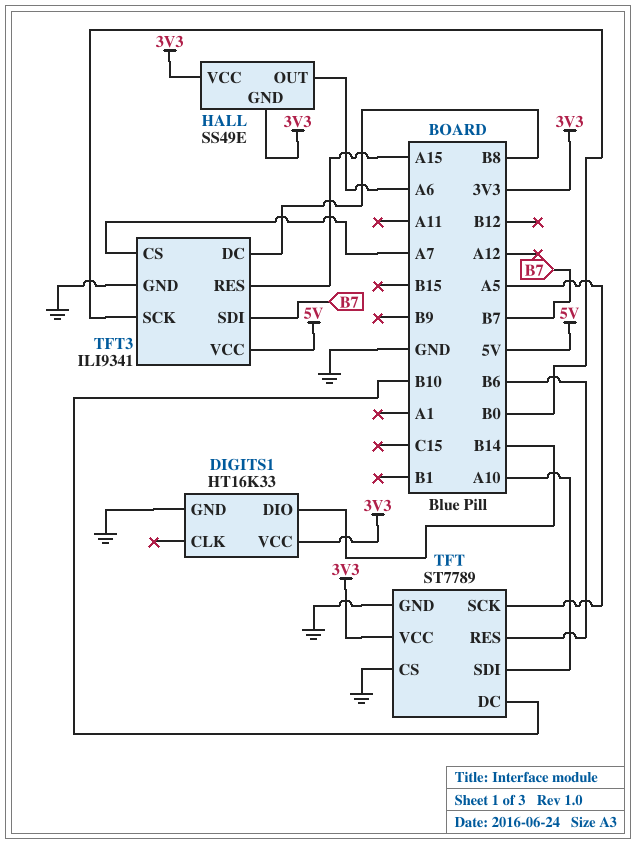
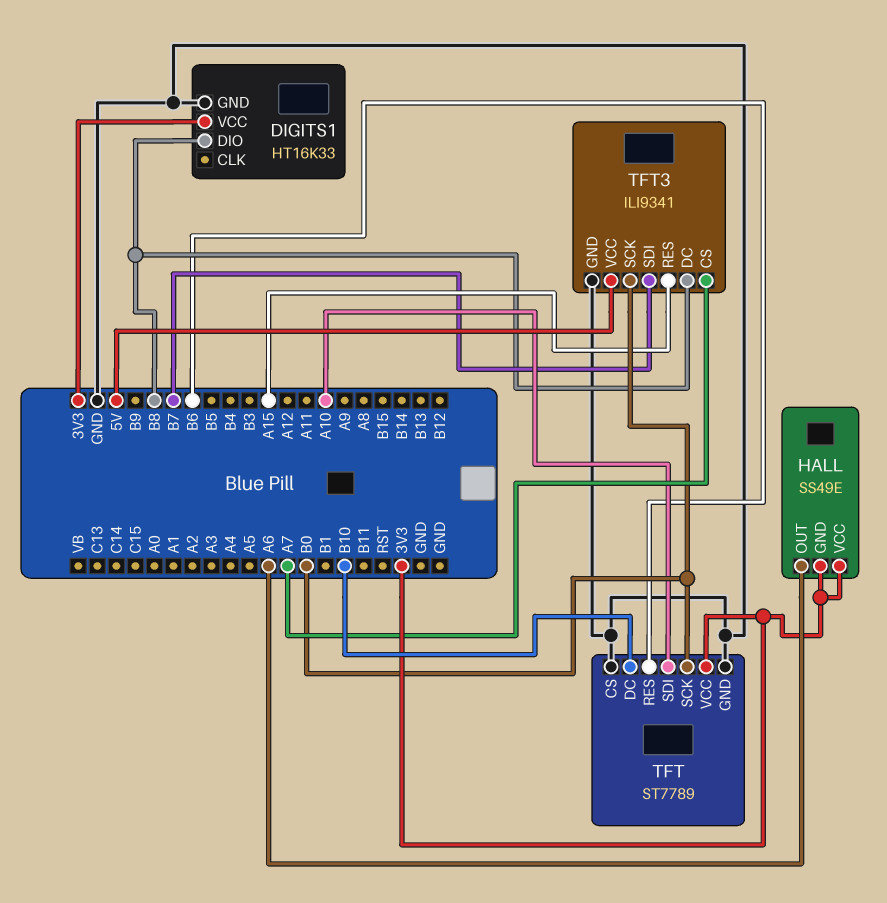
DIGITS1 pin DIO: B14 -> B8
TFT pin SCK: A5 -> B0

